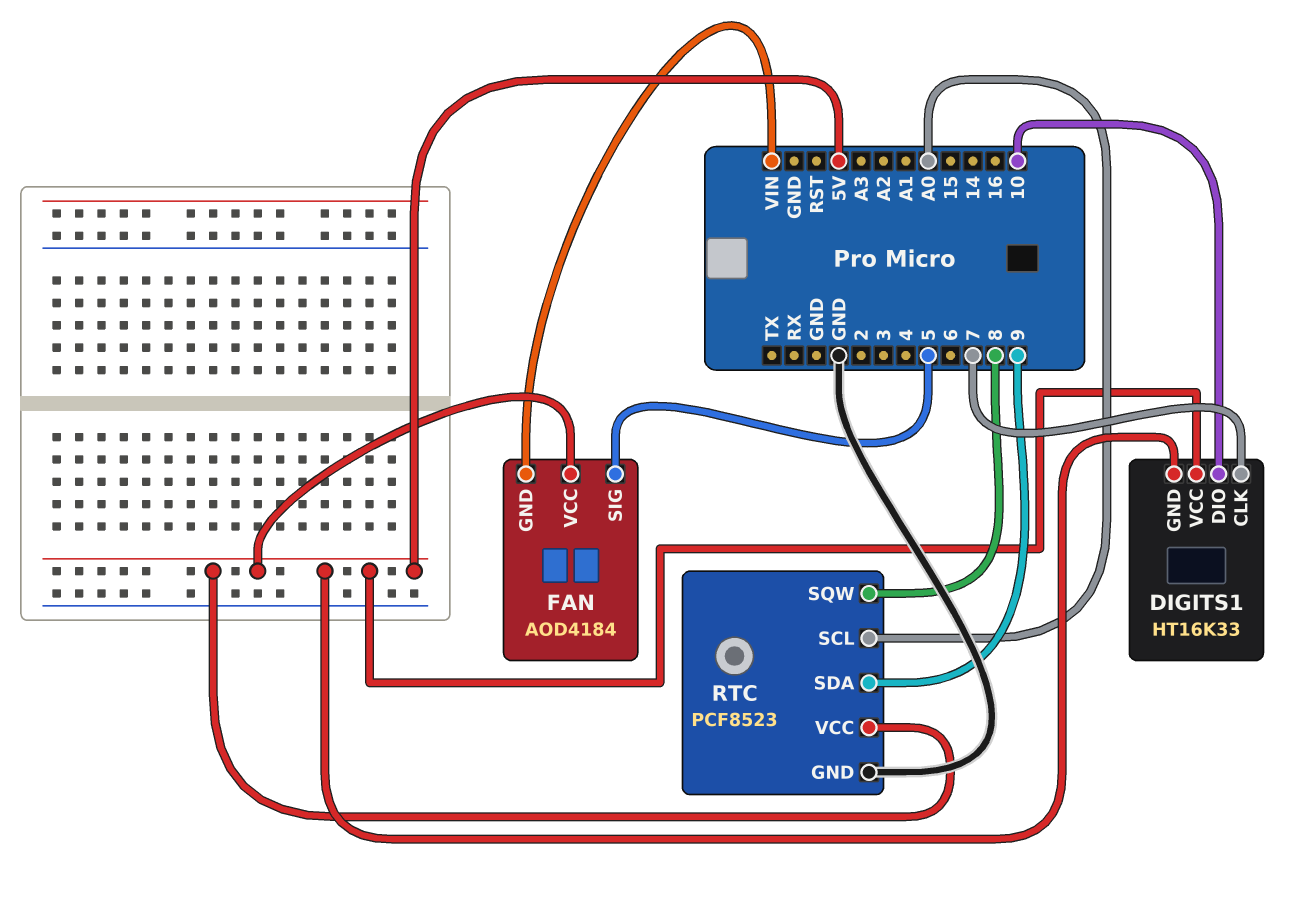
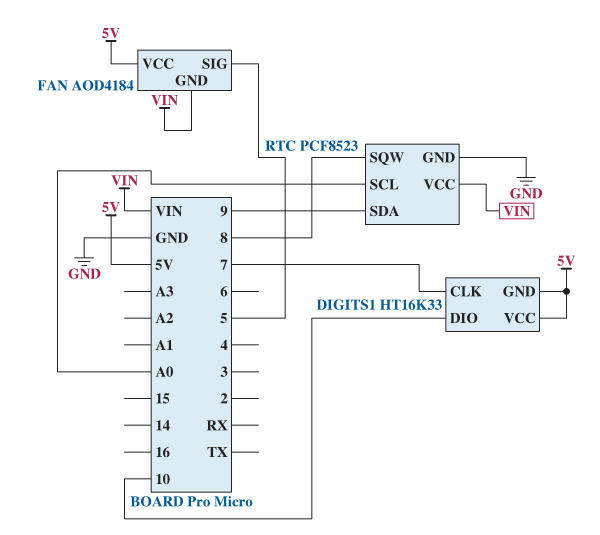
RTC pin VCC: 5V -> VIN

